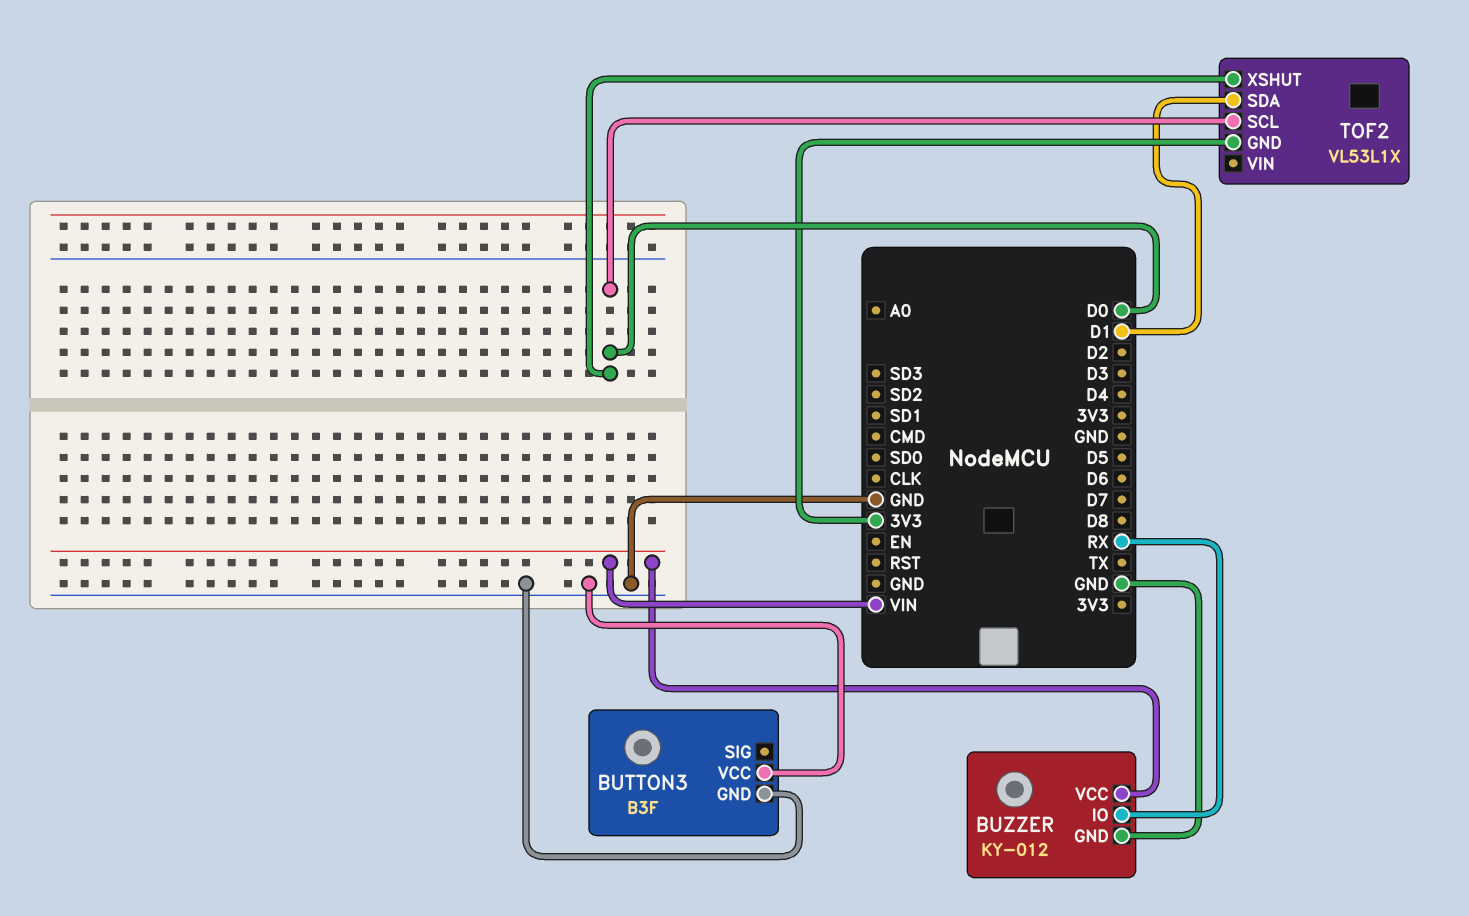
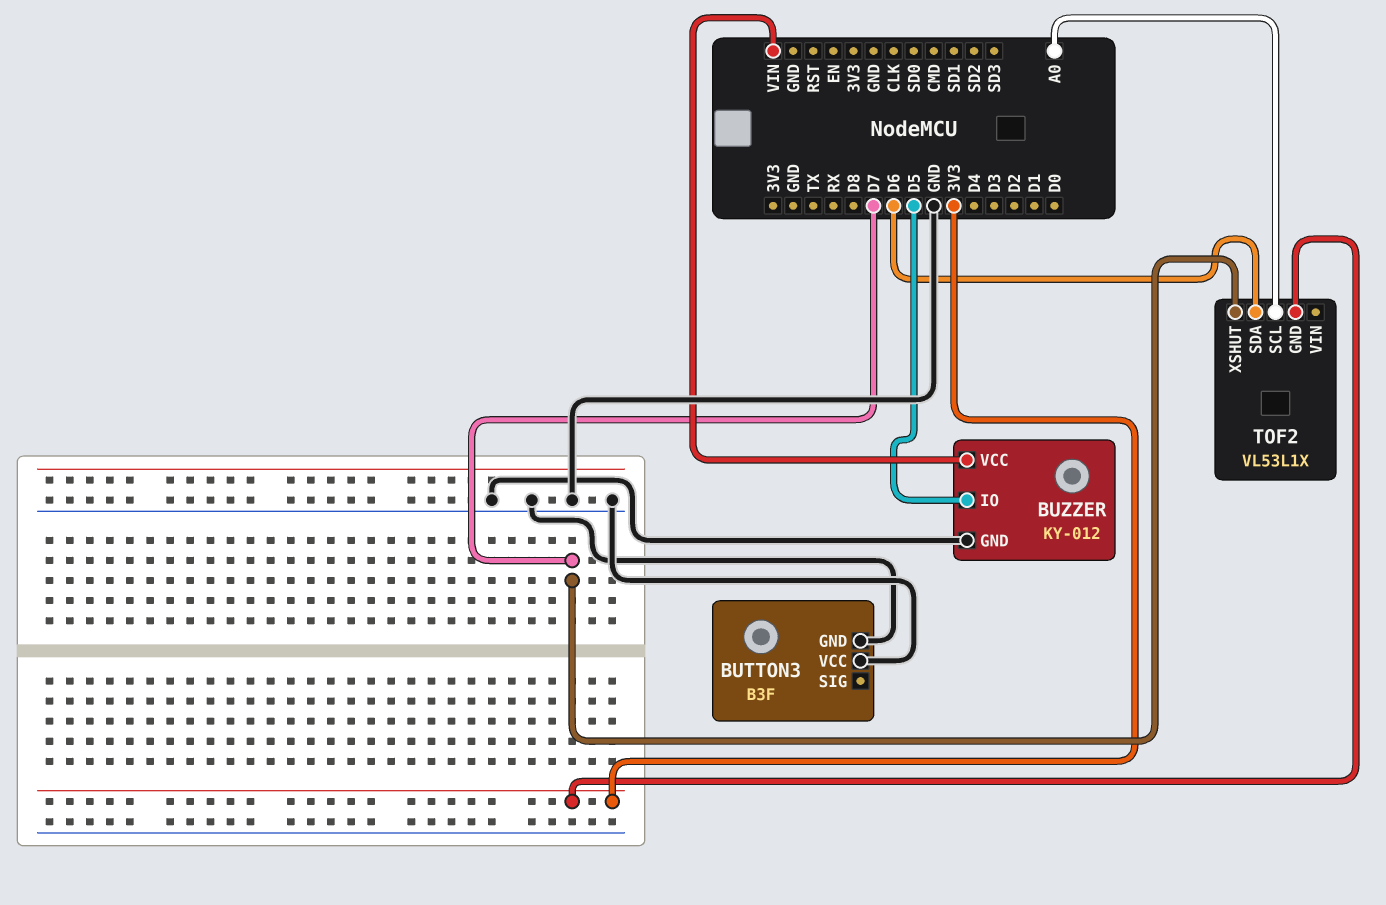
BUZZER pin IO: RX -> D5
TOF2 pin SCL: D0 -> A0
TOF2 pin SDA: D1 -> D6
TOF2 pin XSHUT: D0 -> D7

